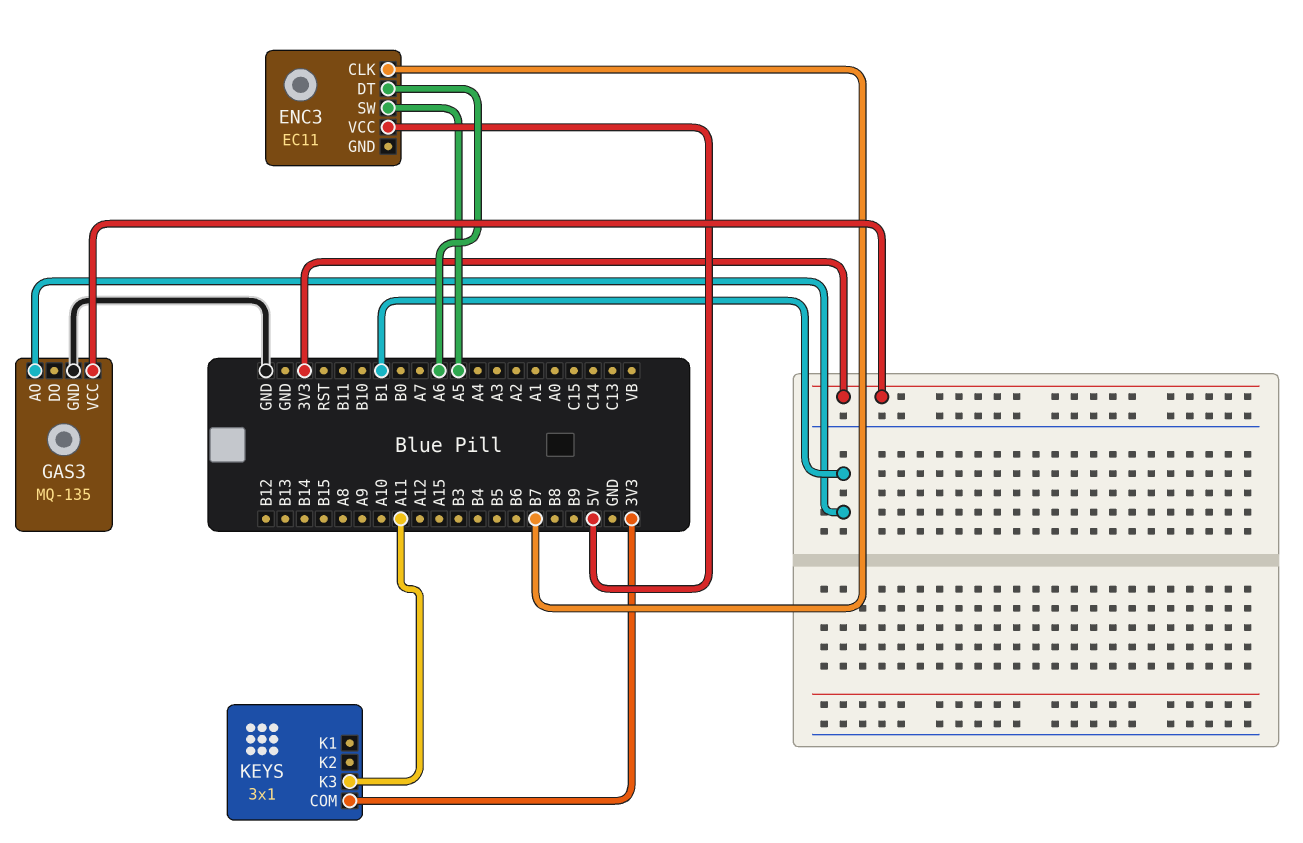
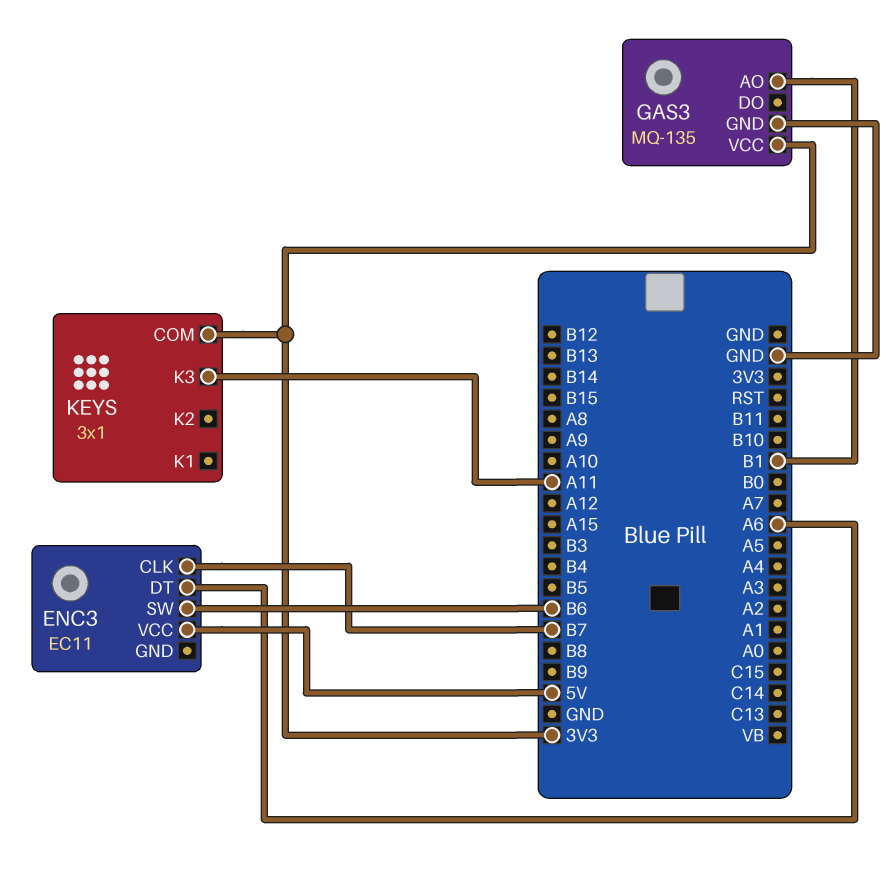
ENC3 pin SW: A5 -> B6

